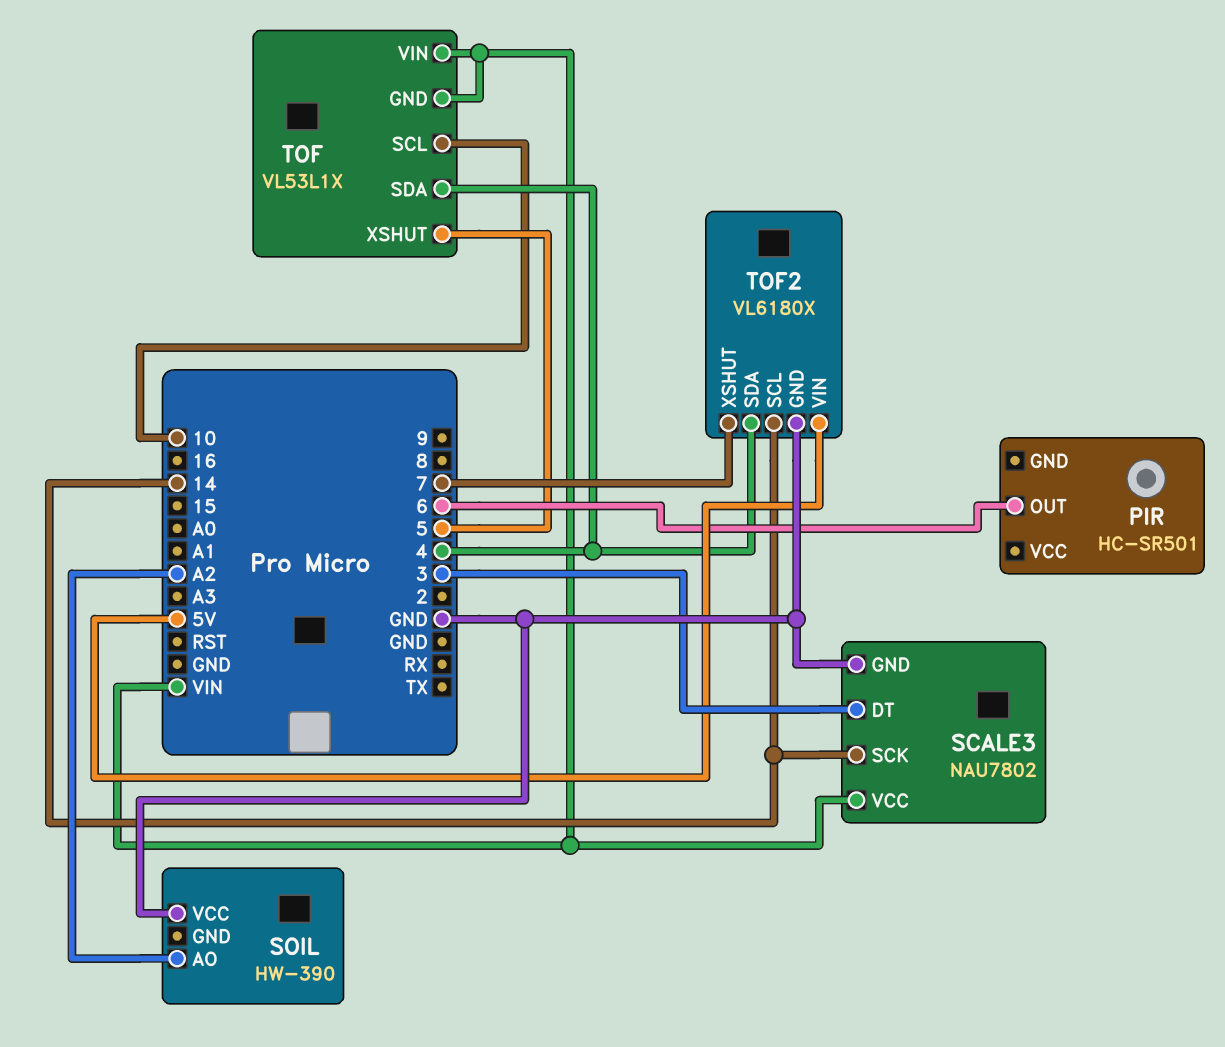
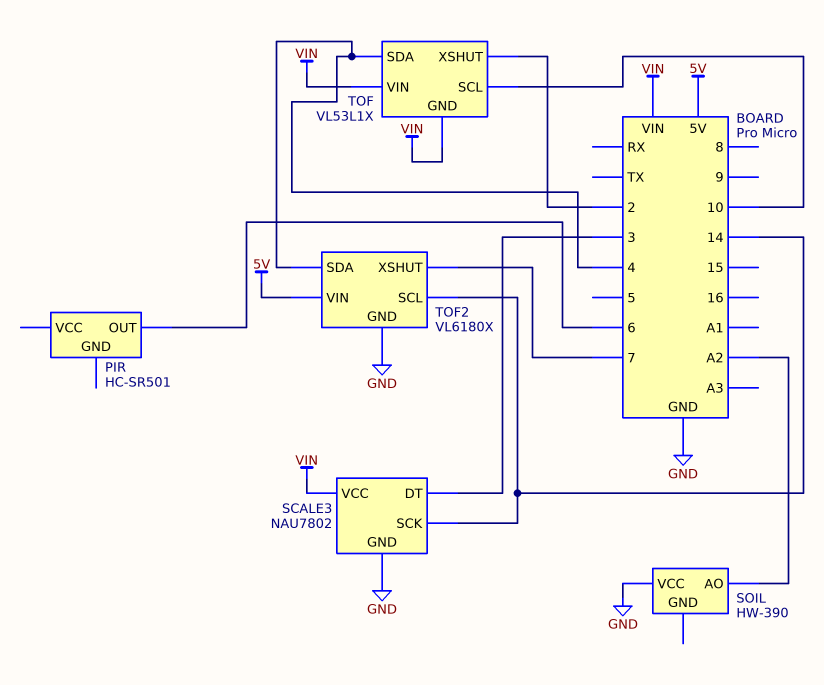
TOF pin XSHUT: 5 -> 2

